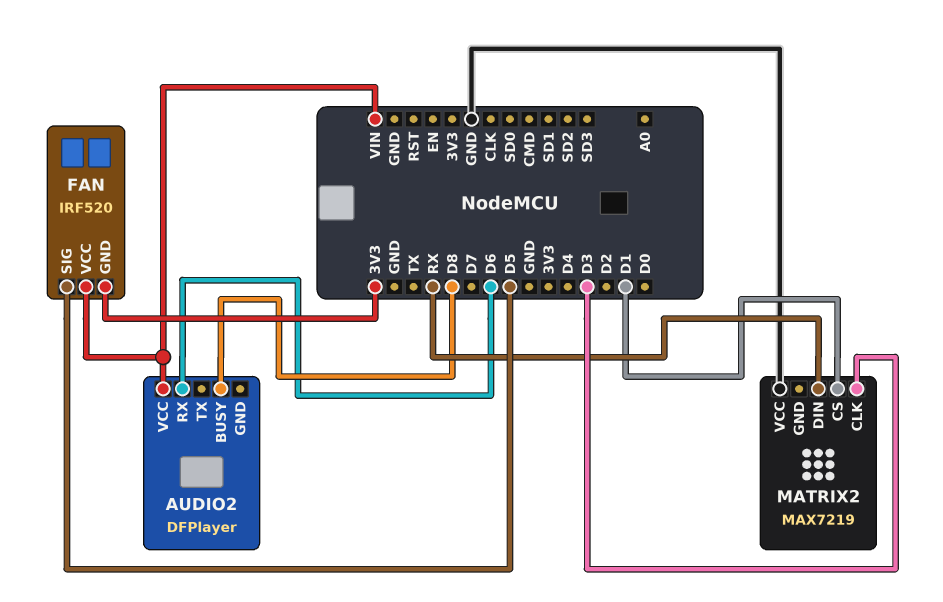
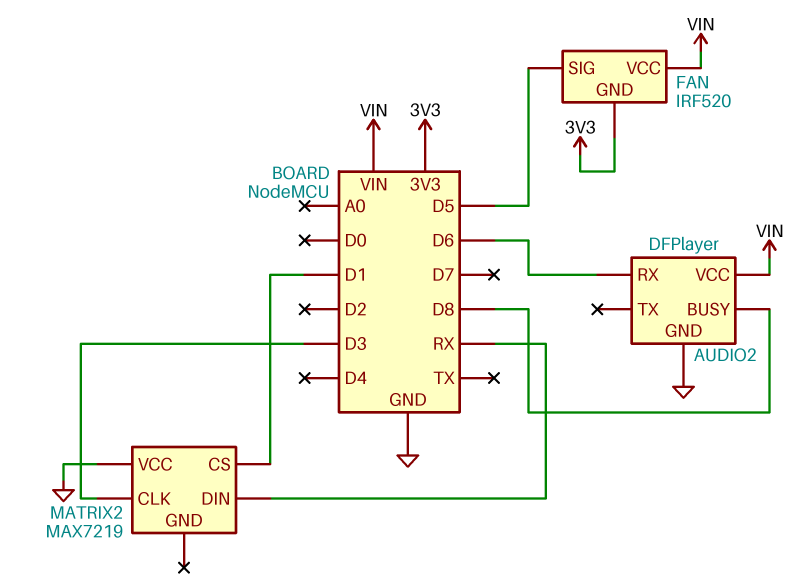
AUDIO2 pin GND: none -> GND

